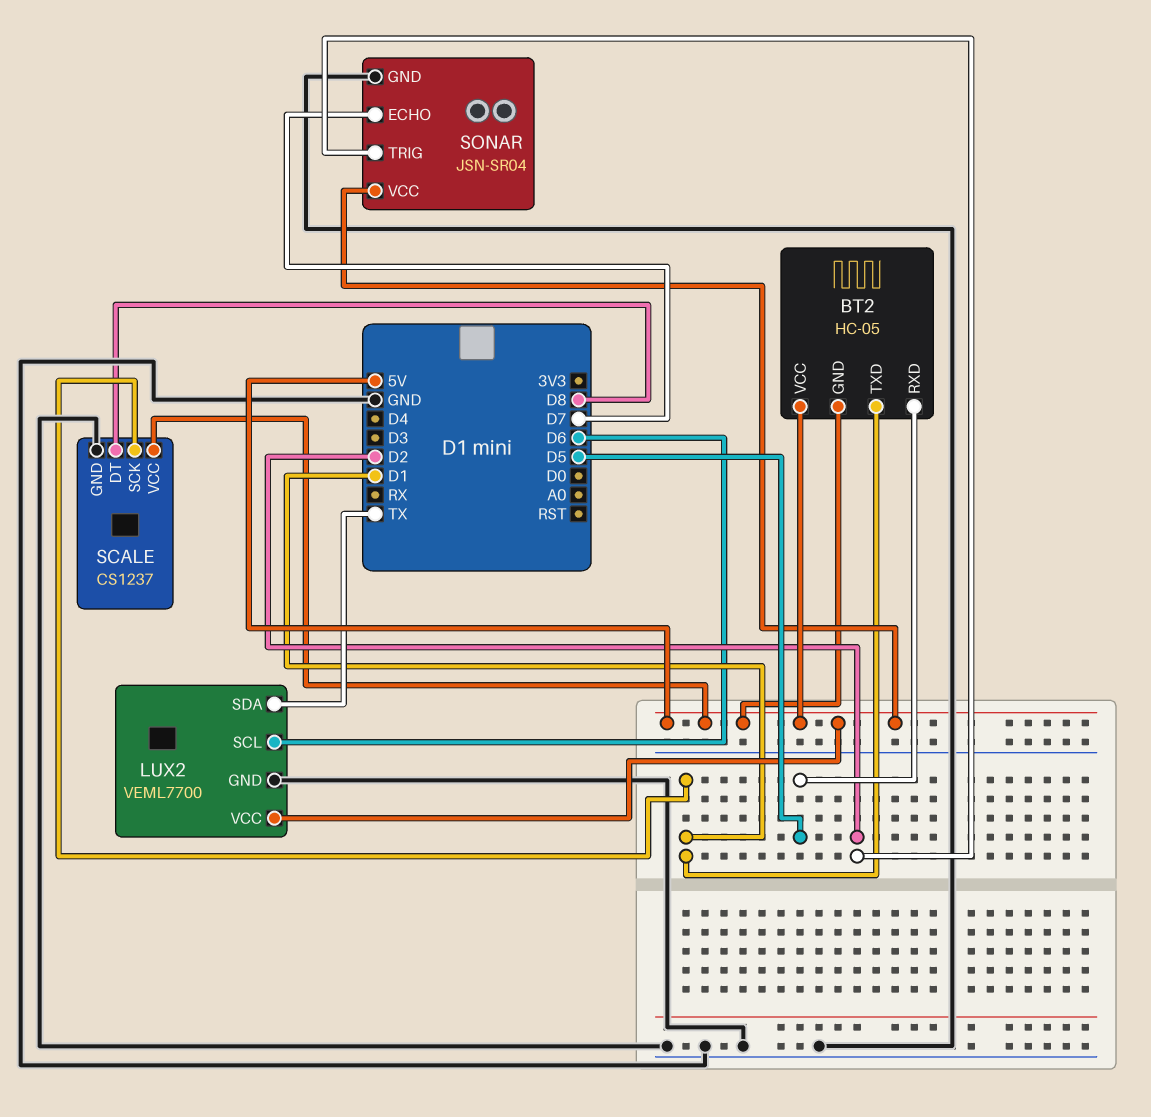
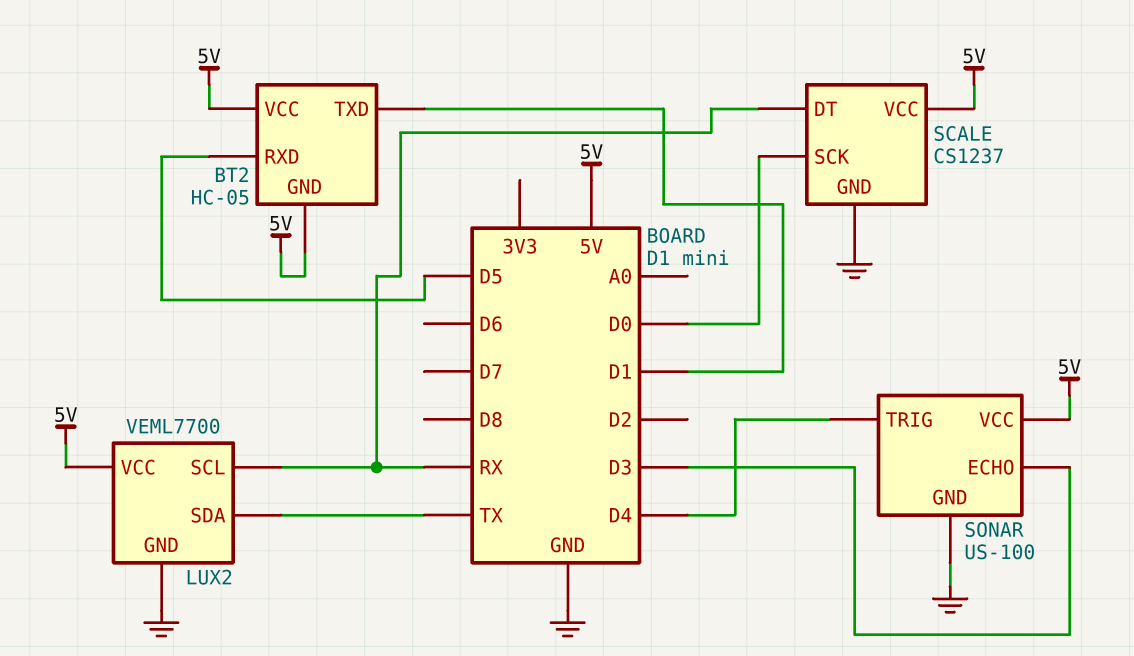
LUX2 pin SCL: D6 -> RX
SCALE pin DT: D8 -> RX
SCALE pin SCK: D1 -> D0
SONAR: JSN-SR04 -> US-100
SONAR pin ECHO: D7 -> D3
SONAR pin TRIG: D2 -> D4

